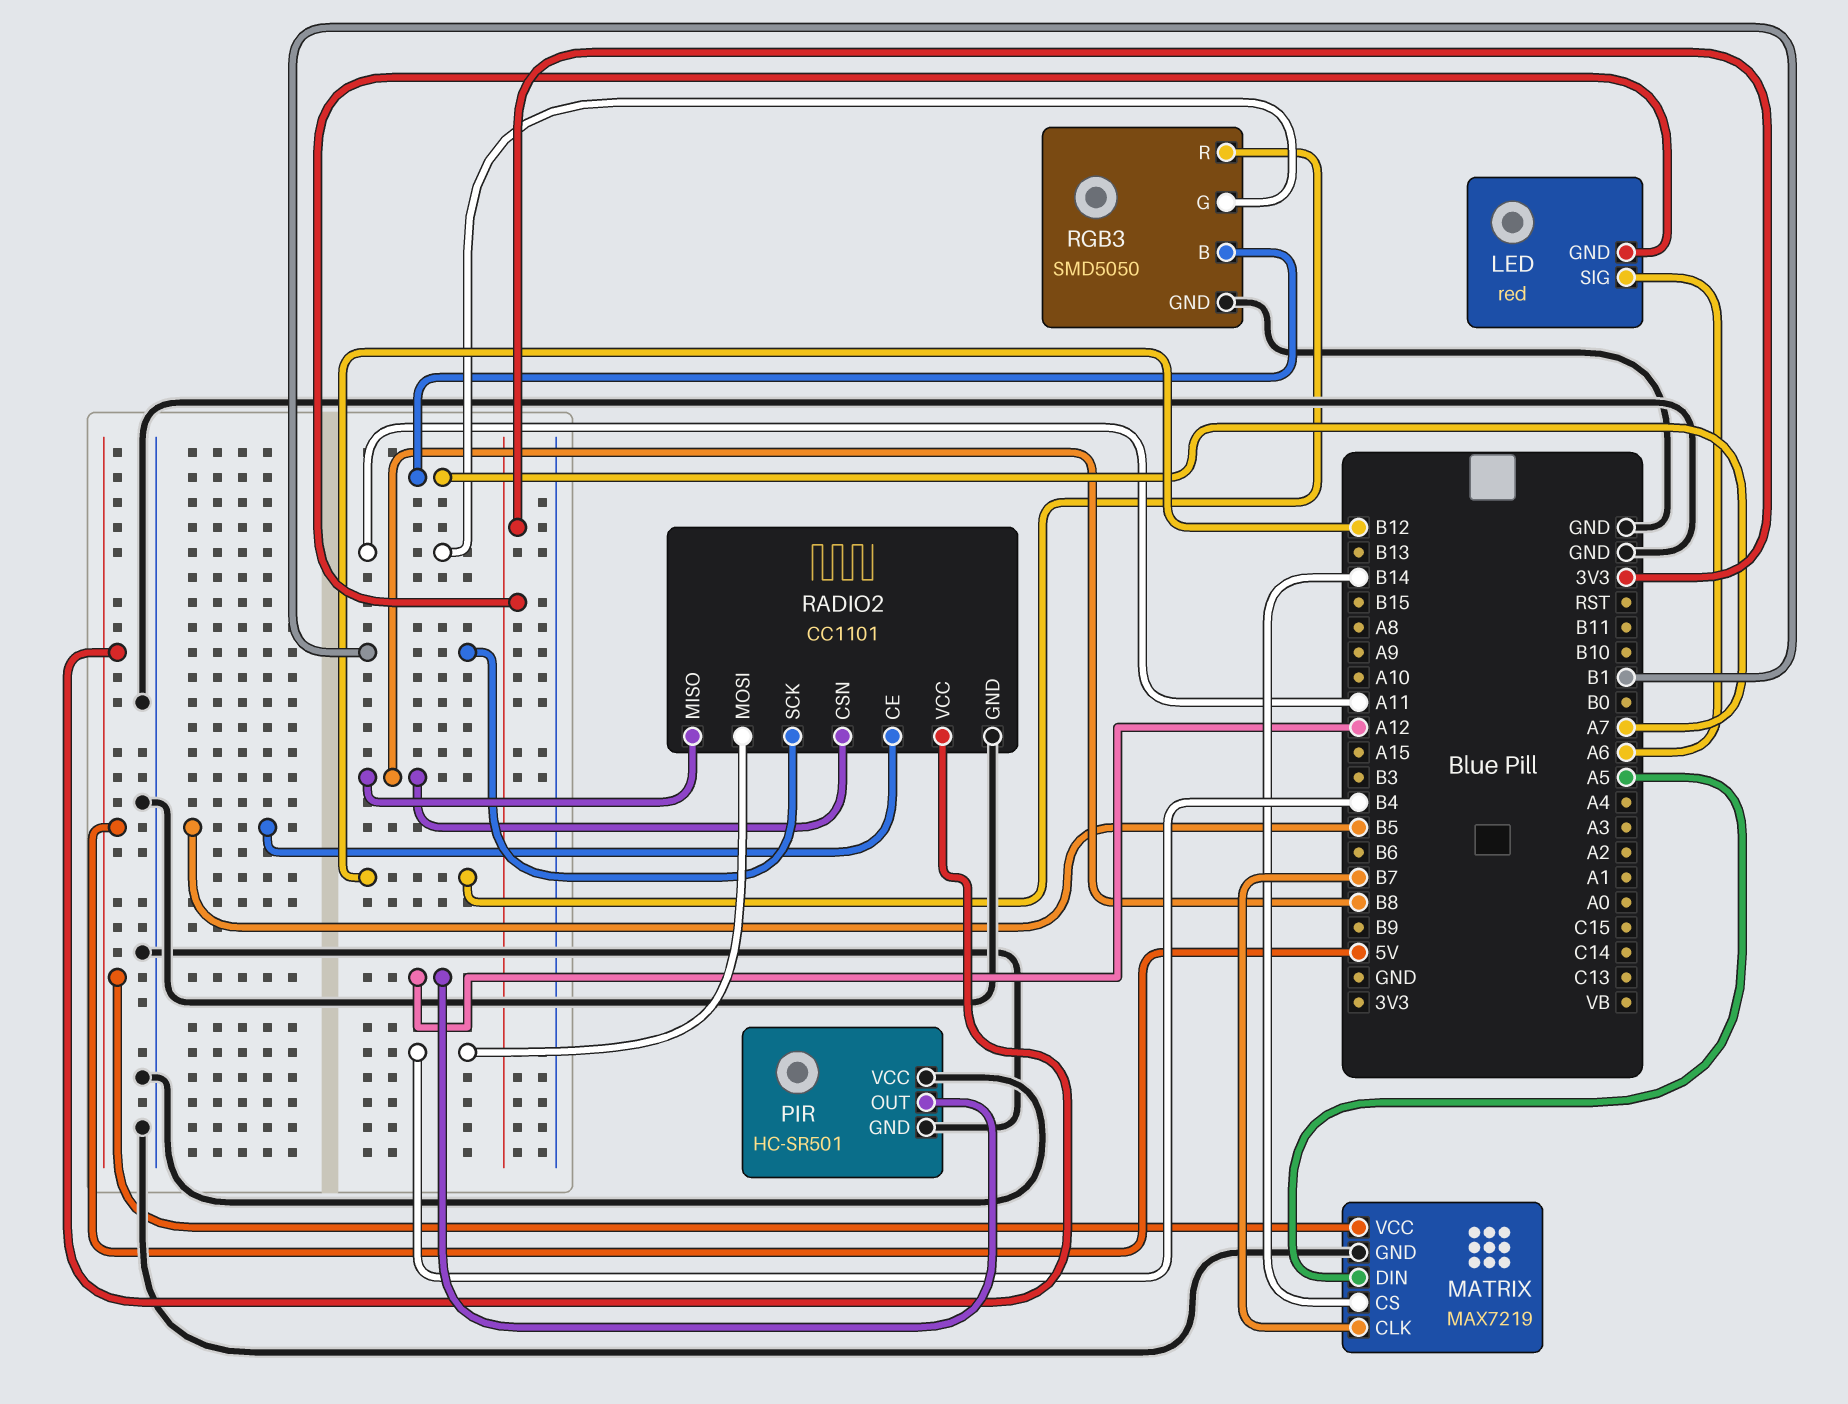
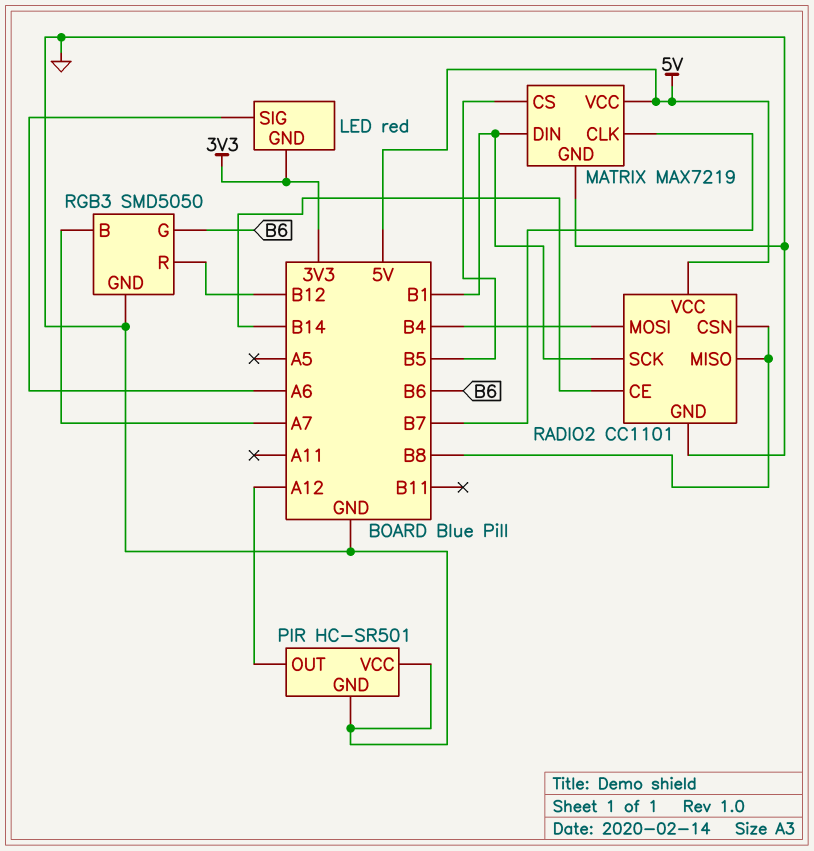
MATRIX pin CS: B14 -> B5
MATRIX pin DIN: A5 -> B1
RADIO2 pin CE: B5 -> B14
RGB3 pin G: A11 -> B6

